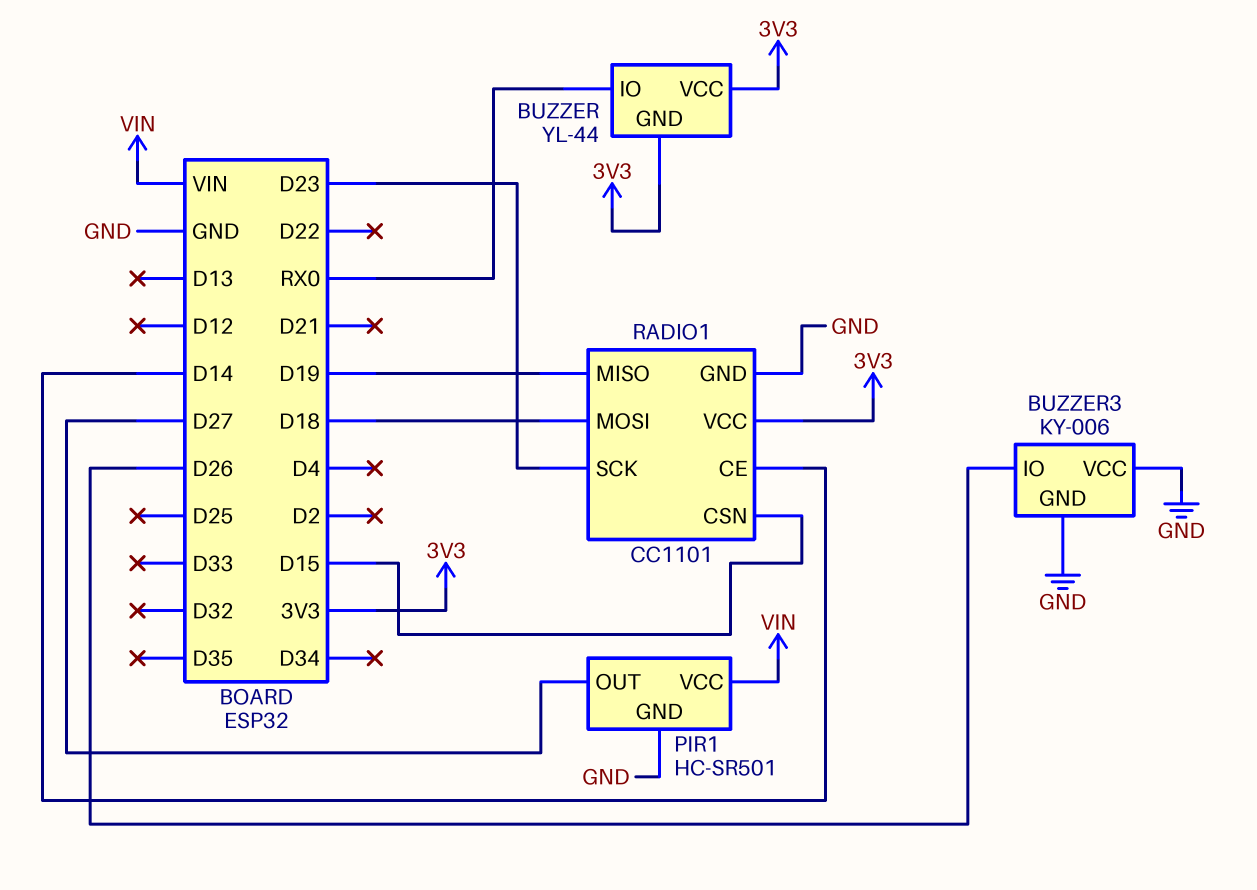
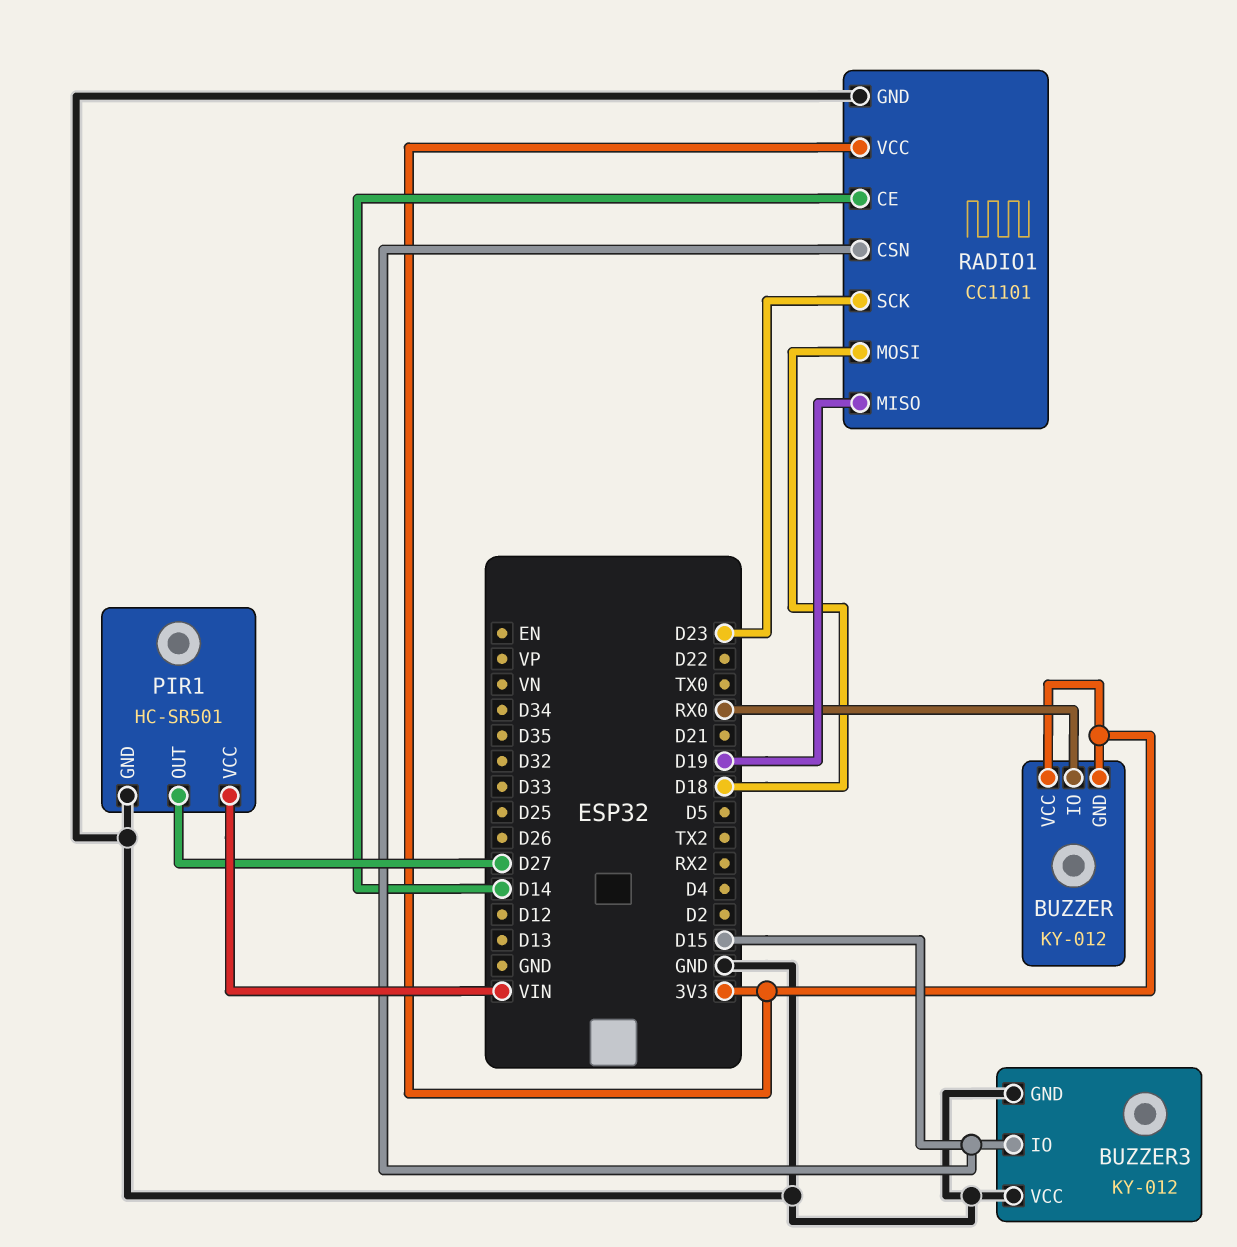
BUZZER: YL-44 -> KY-012
BUZZER3: KY-006 -> KY-012
BUZZER3 pin IO: D26 -> D15

